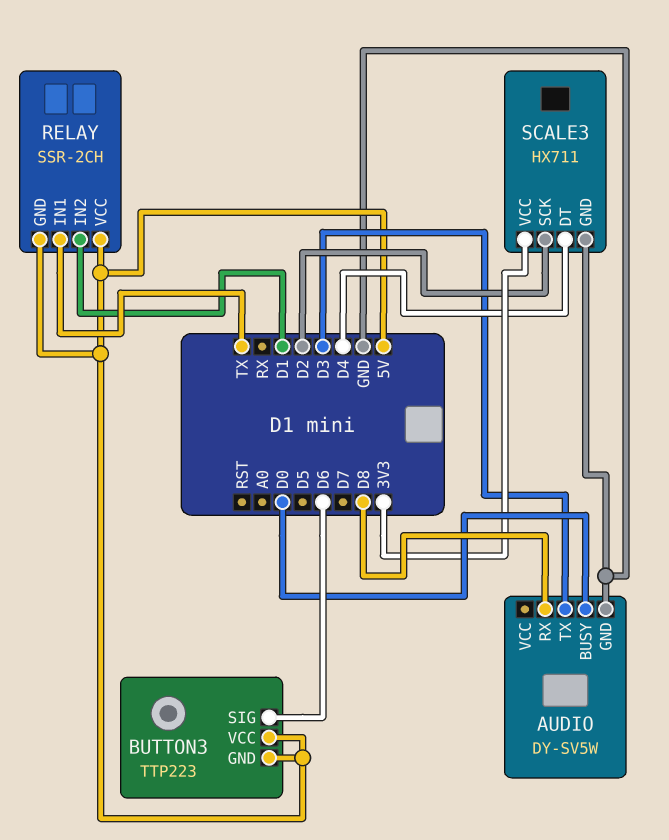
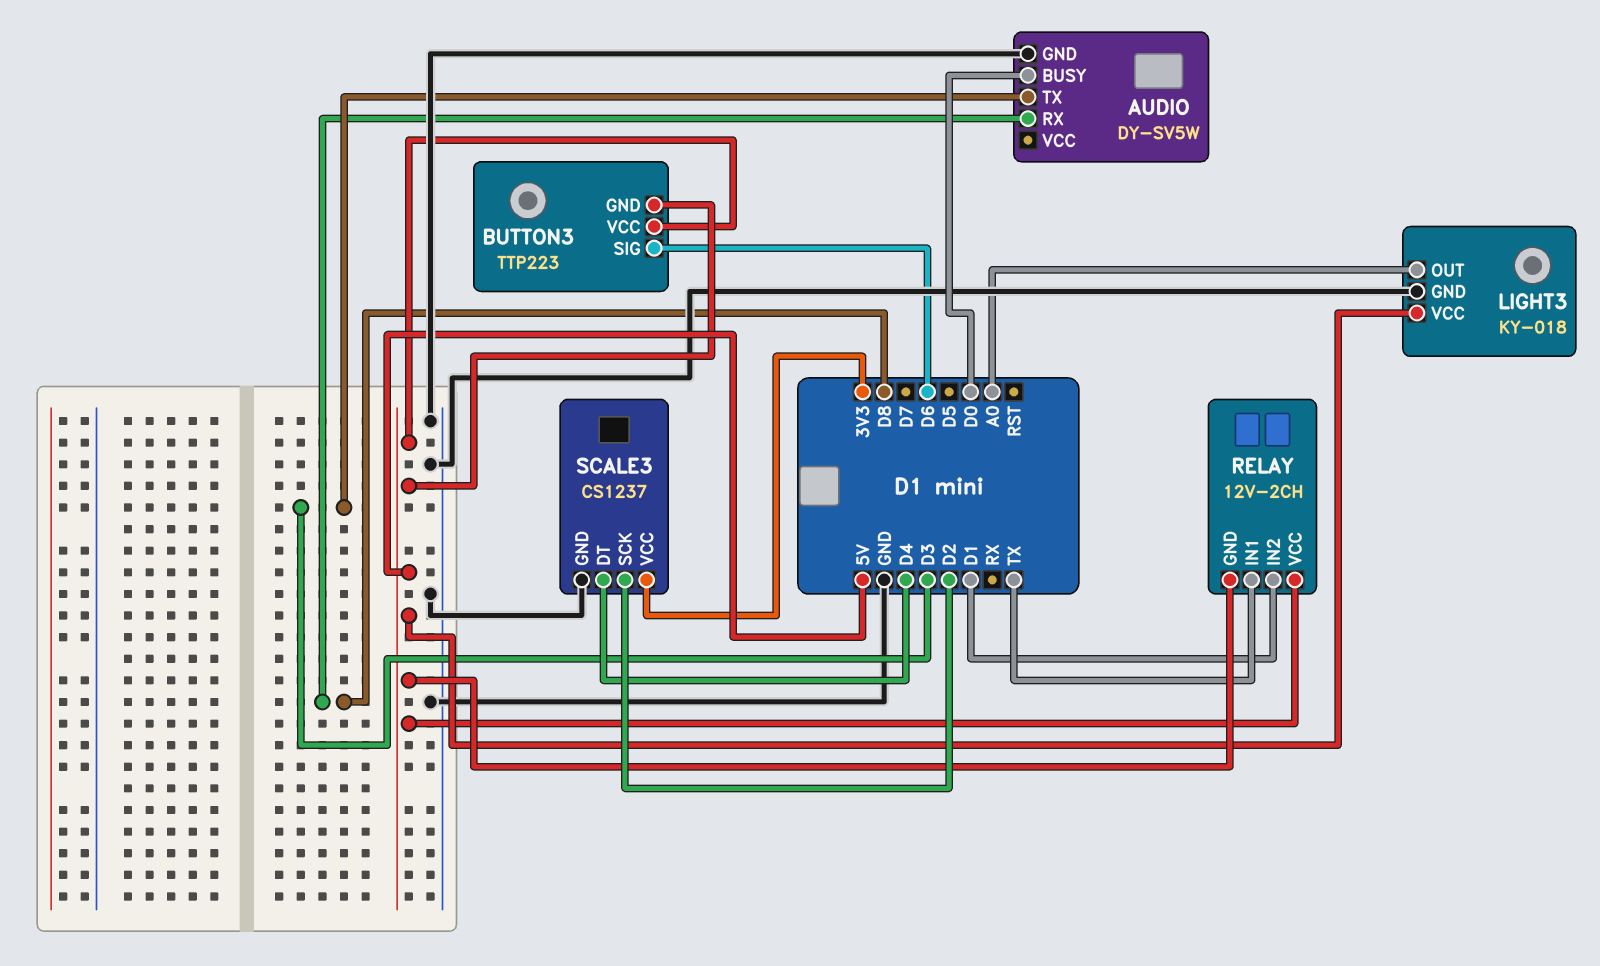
LIGHT3: none -> KY-018
LIGHT3 pin GND: none -> GND
LIGHT3 pin OUT: none -> A0
LIGHT3 pin VCC: none -> 5V
RELAY: SSR-2CH -> 12V-2CH
SCALE3: HX711 -> CS1237

